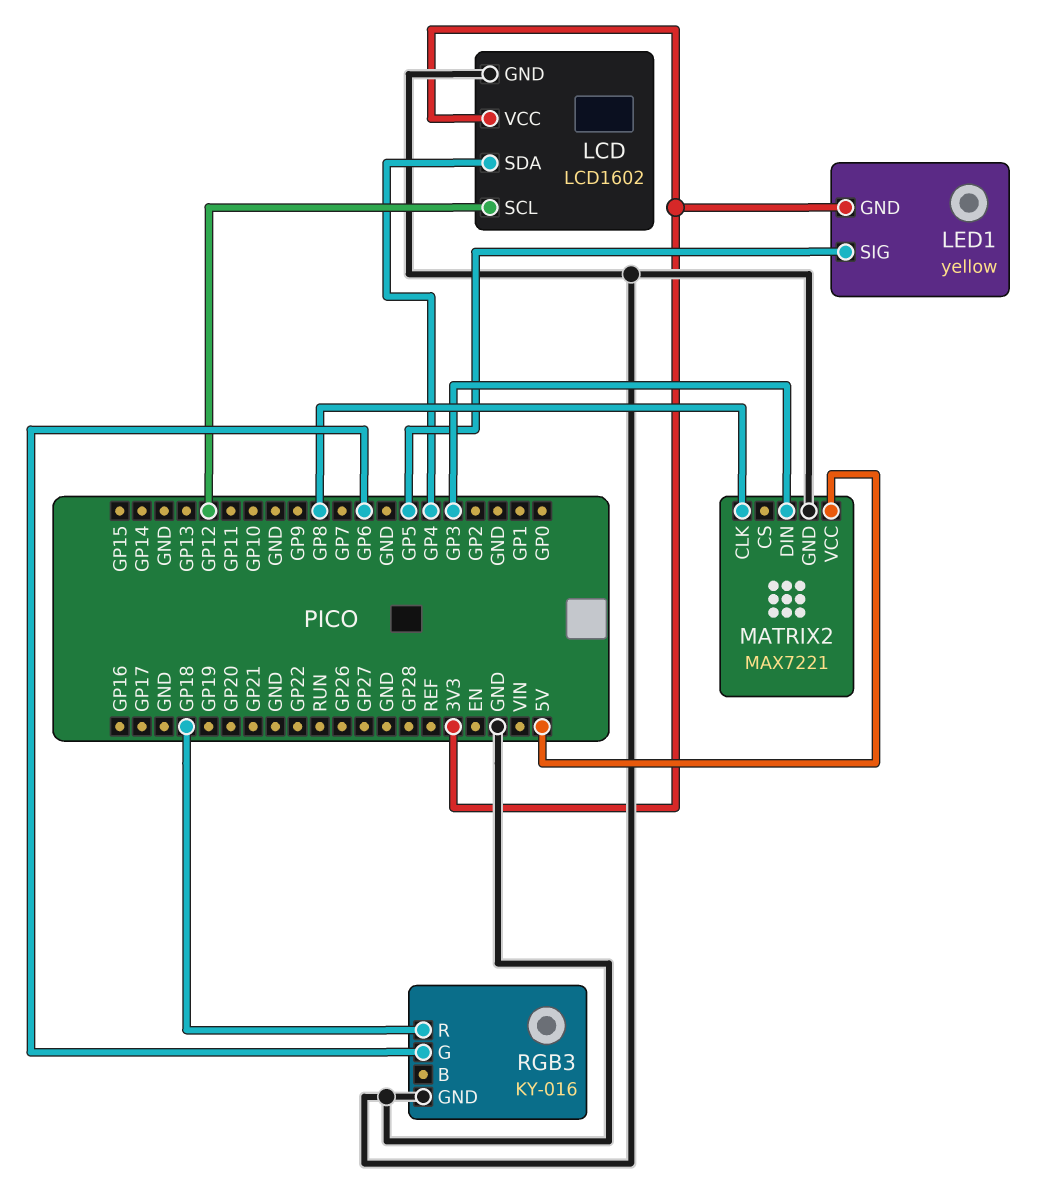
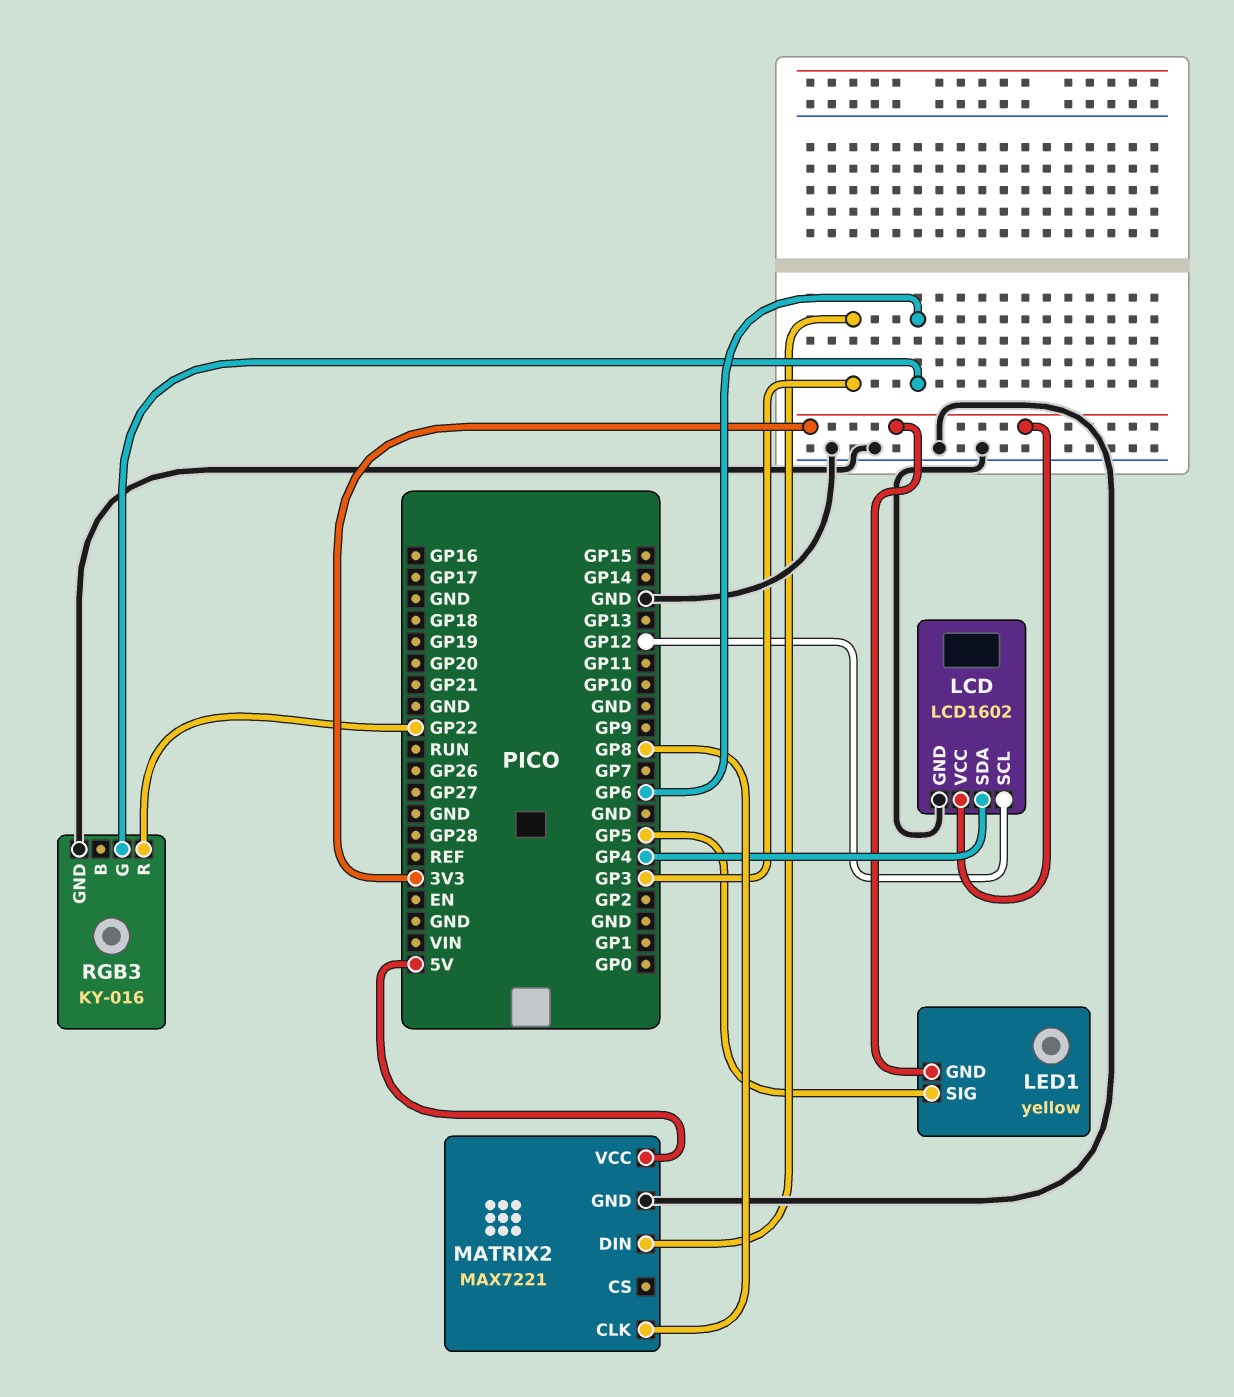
RGB3 pin R: GP18 -> GP22

